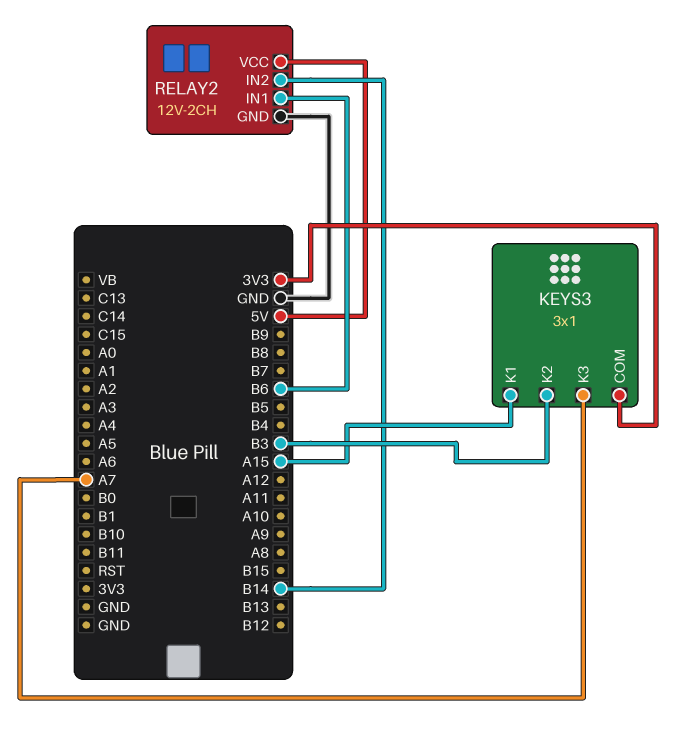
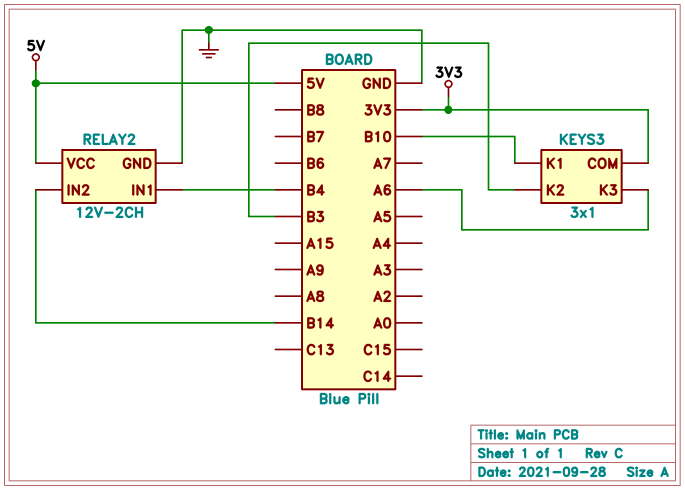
KEYS3 pin K1: A15 -> B10
KEYS3 pin K3: A7 -> A6
RELAY2 pin IN1: B6 -> B4

